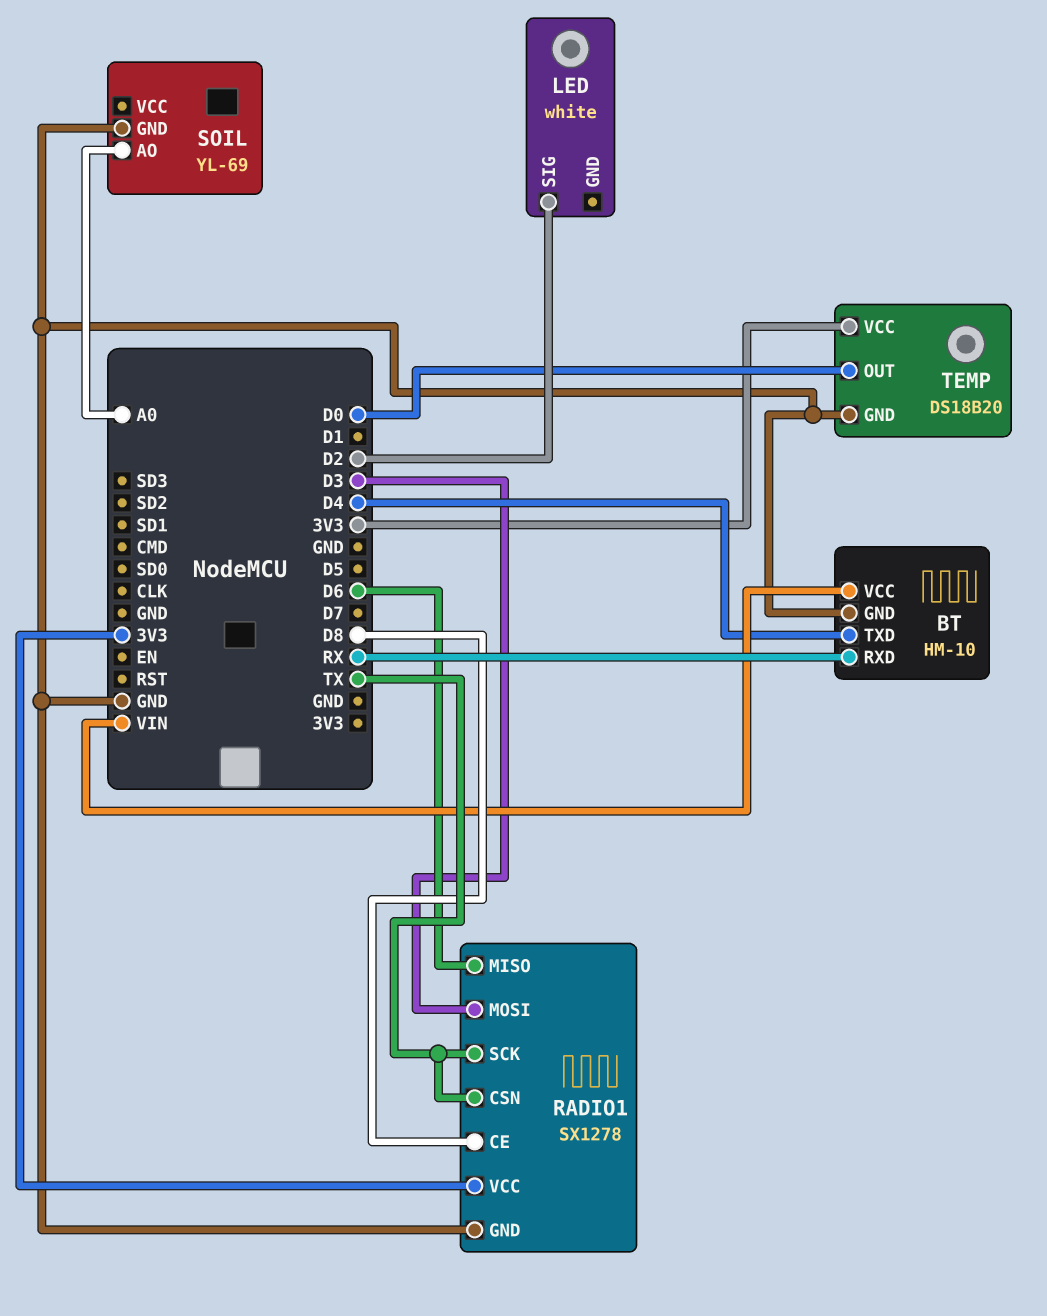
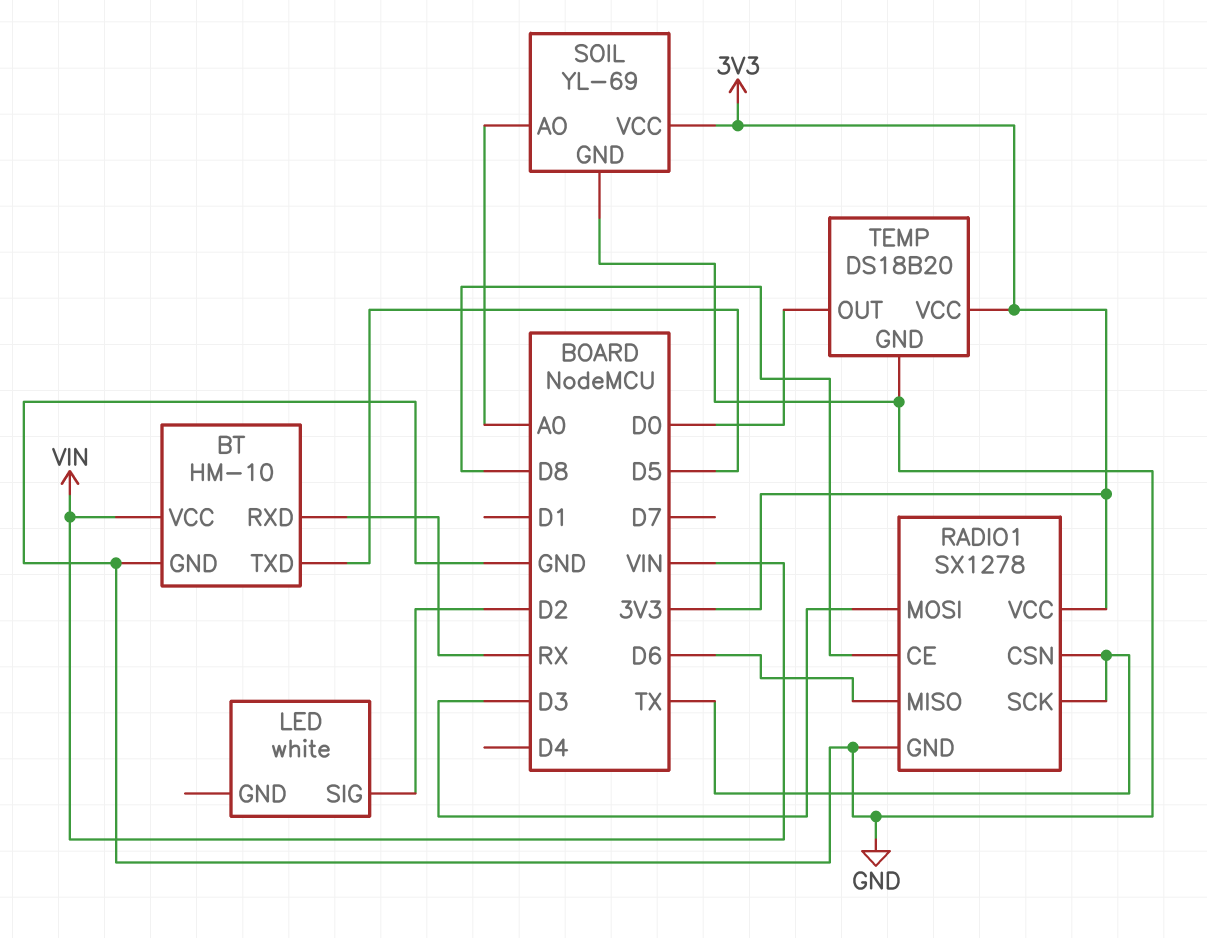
BT pin TXD: D4 -> D5
SOIL pin VCC: none -> 3V3

